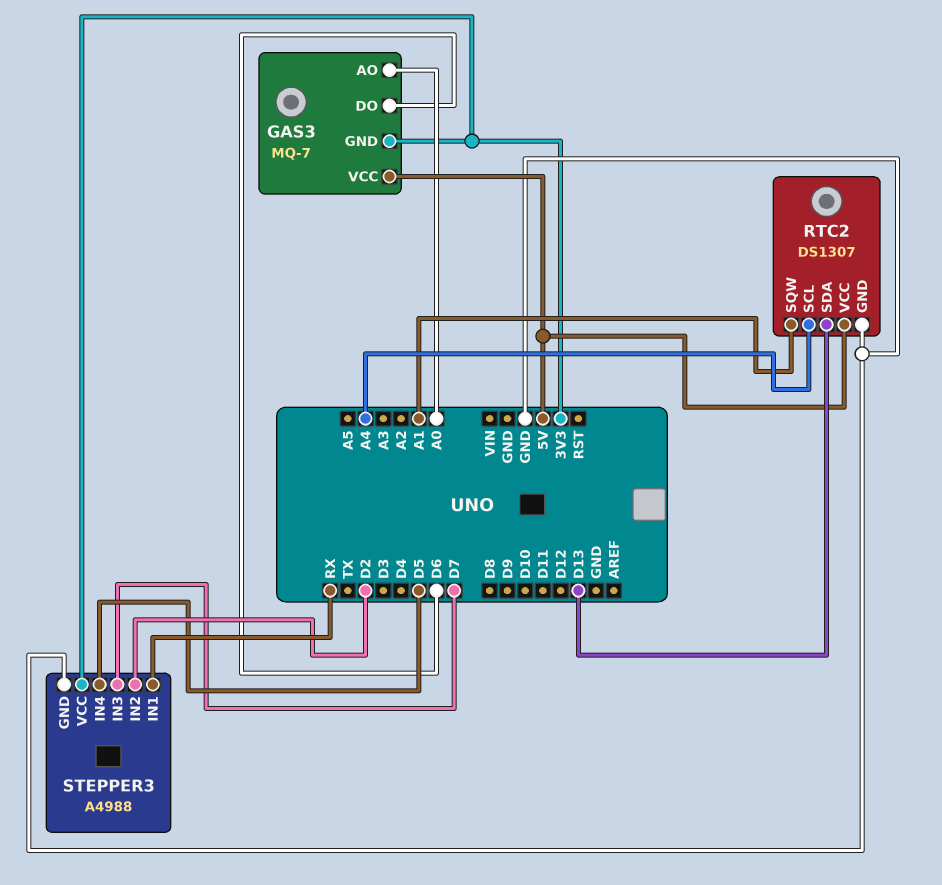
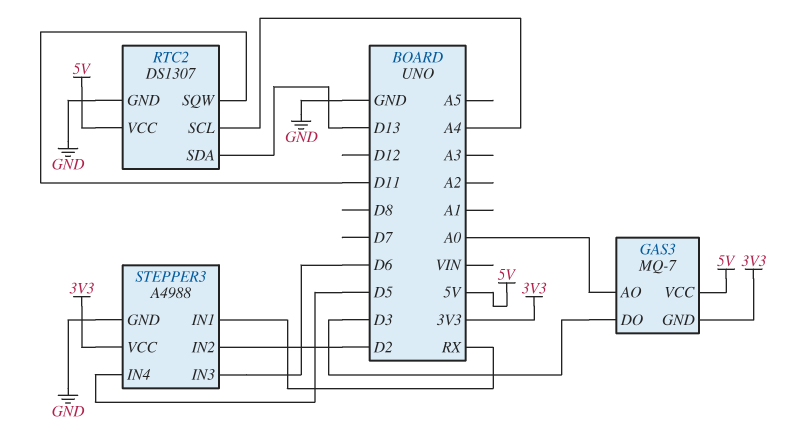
GAS3 pin DO: D6 -> D3
RTC2 pin SQW: A1 -> D11
STEPPER3 pin IN3: D7 -> D6

